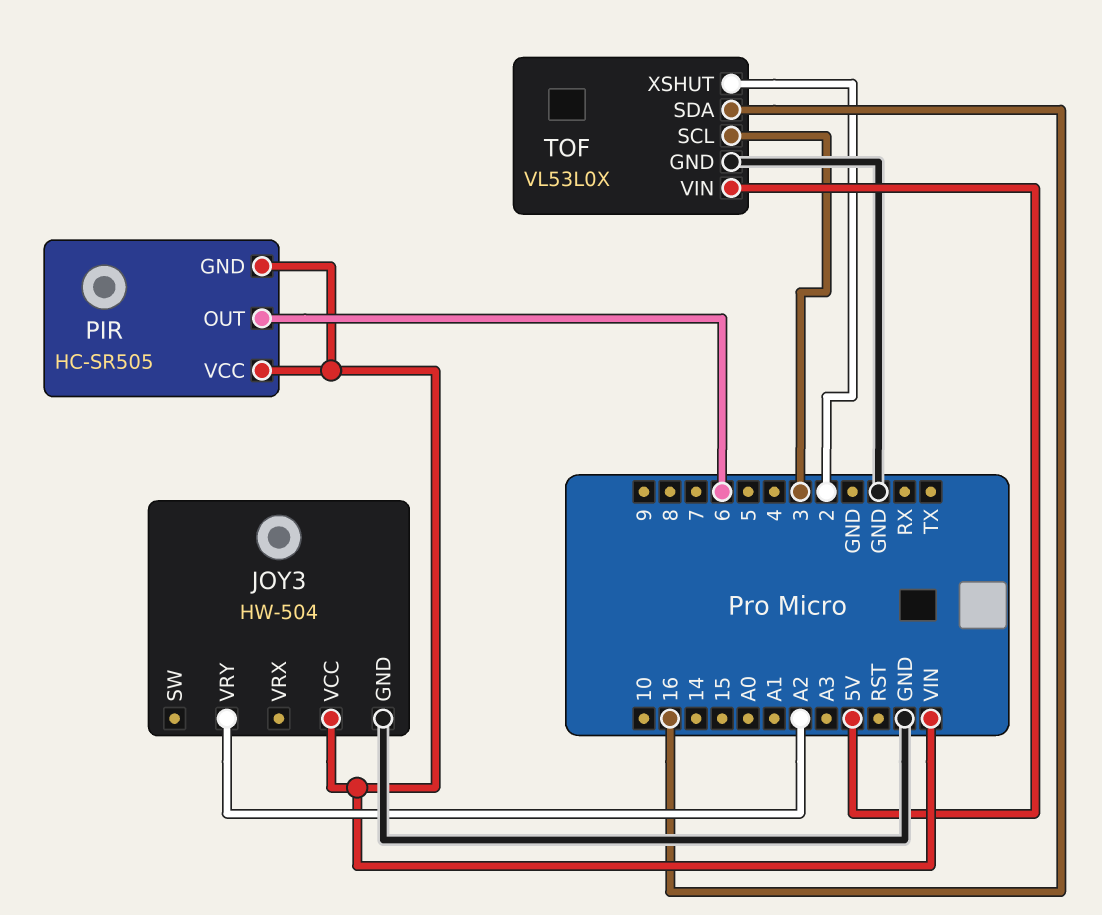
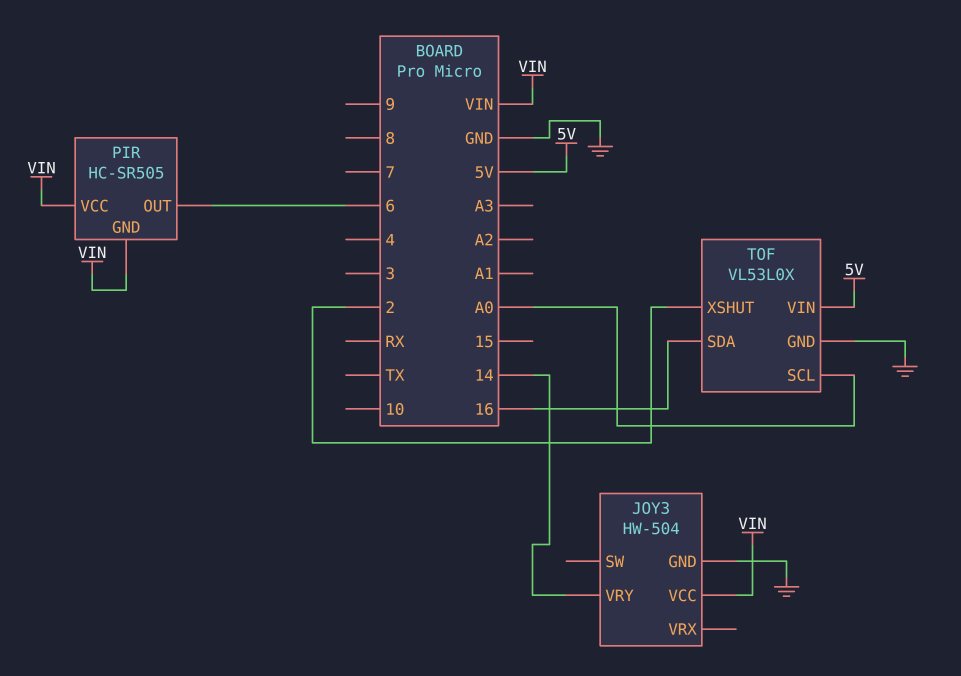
JOY3 pin VRY: A2 -> 14
TOF pin SCL: 3 -> A0

